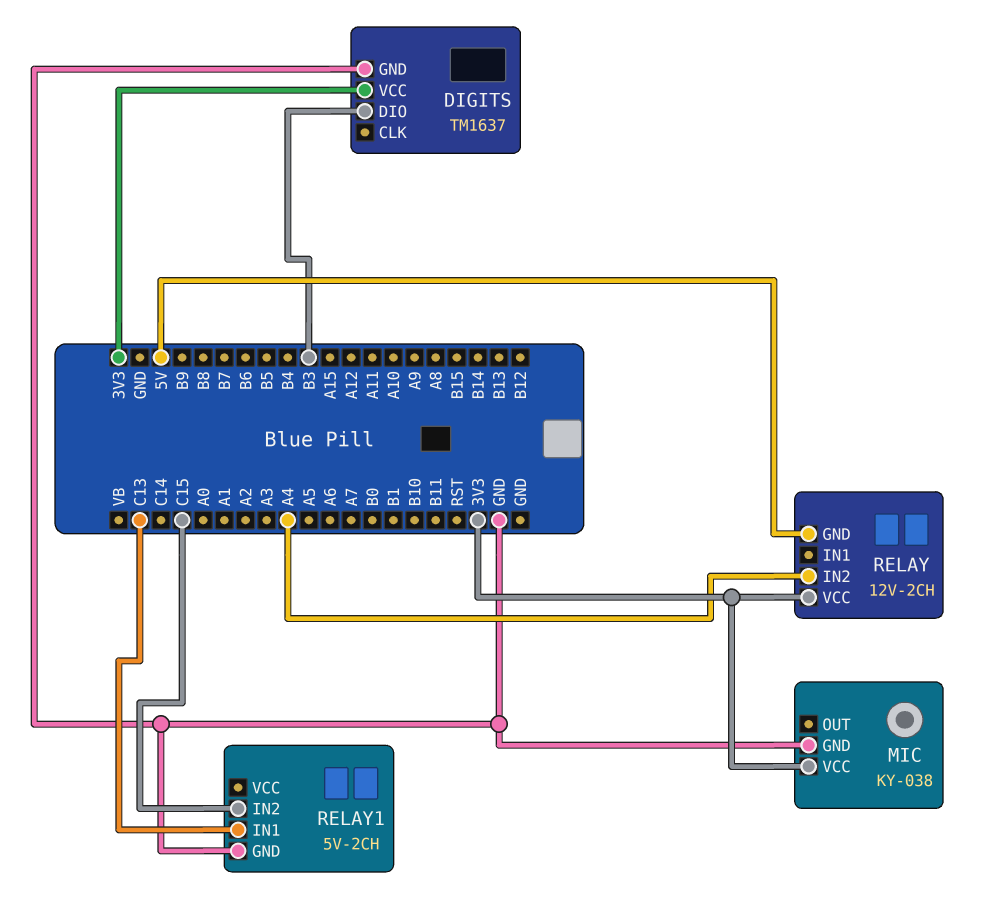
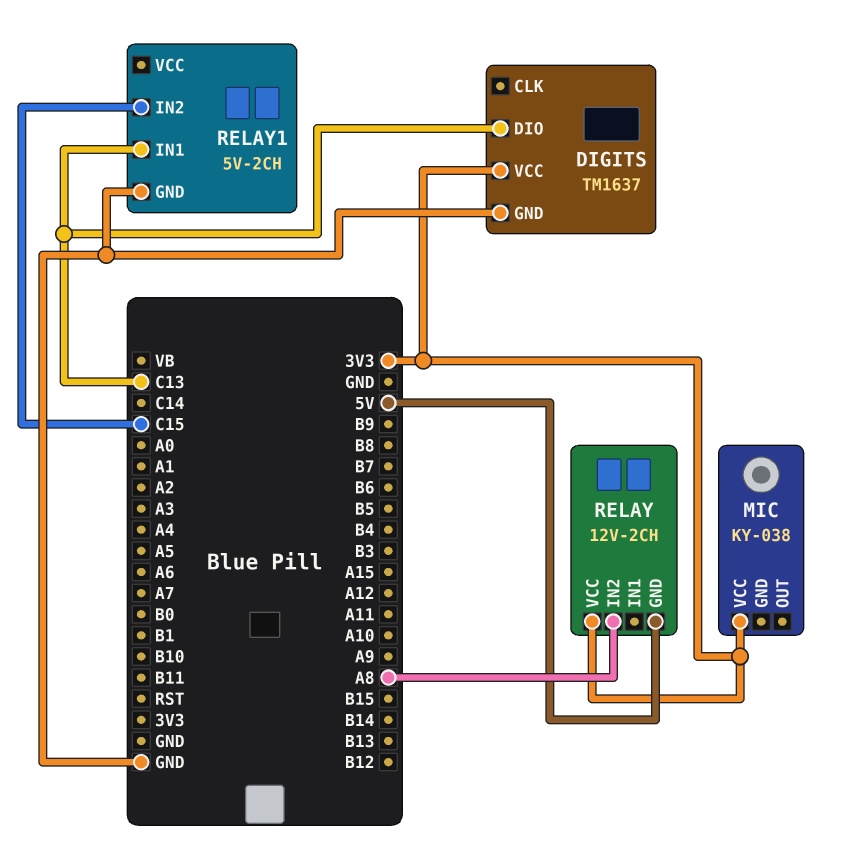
DIGITS pin DIO: B3 -> C13
MIC pin GND: GND -> none
RELAY pin IN2: A4 -> A8

